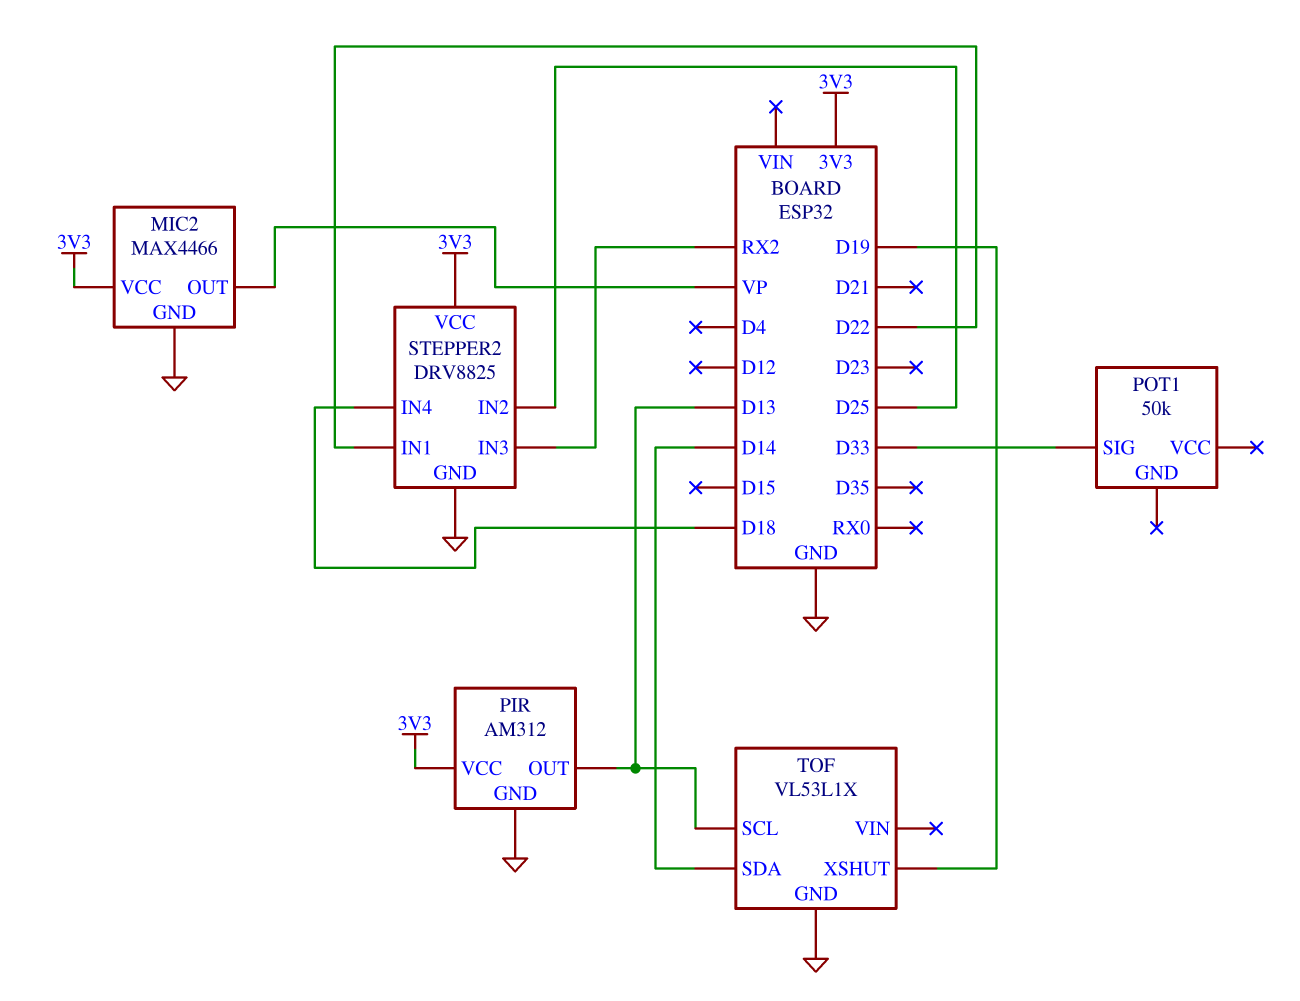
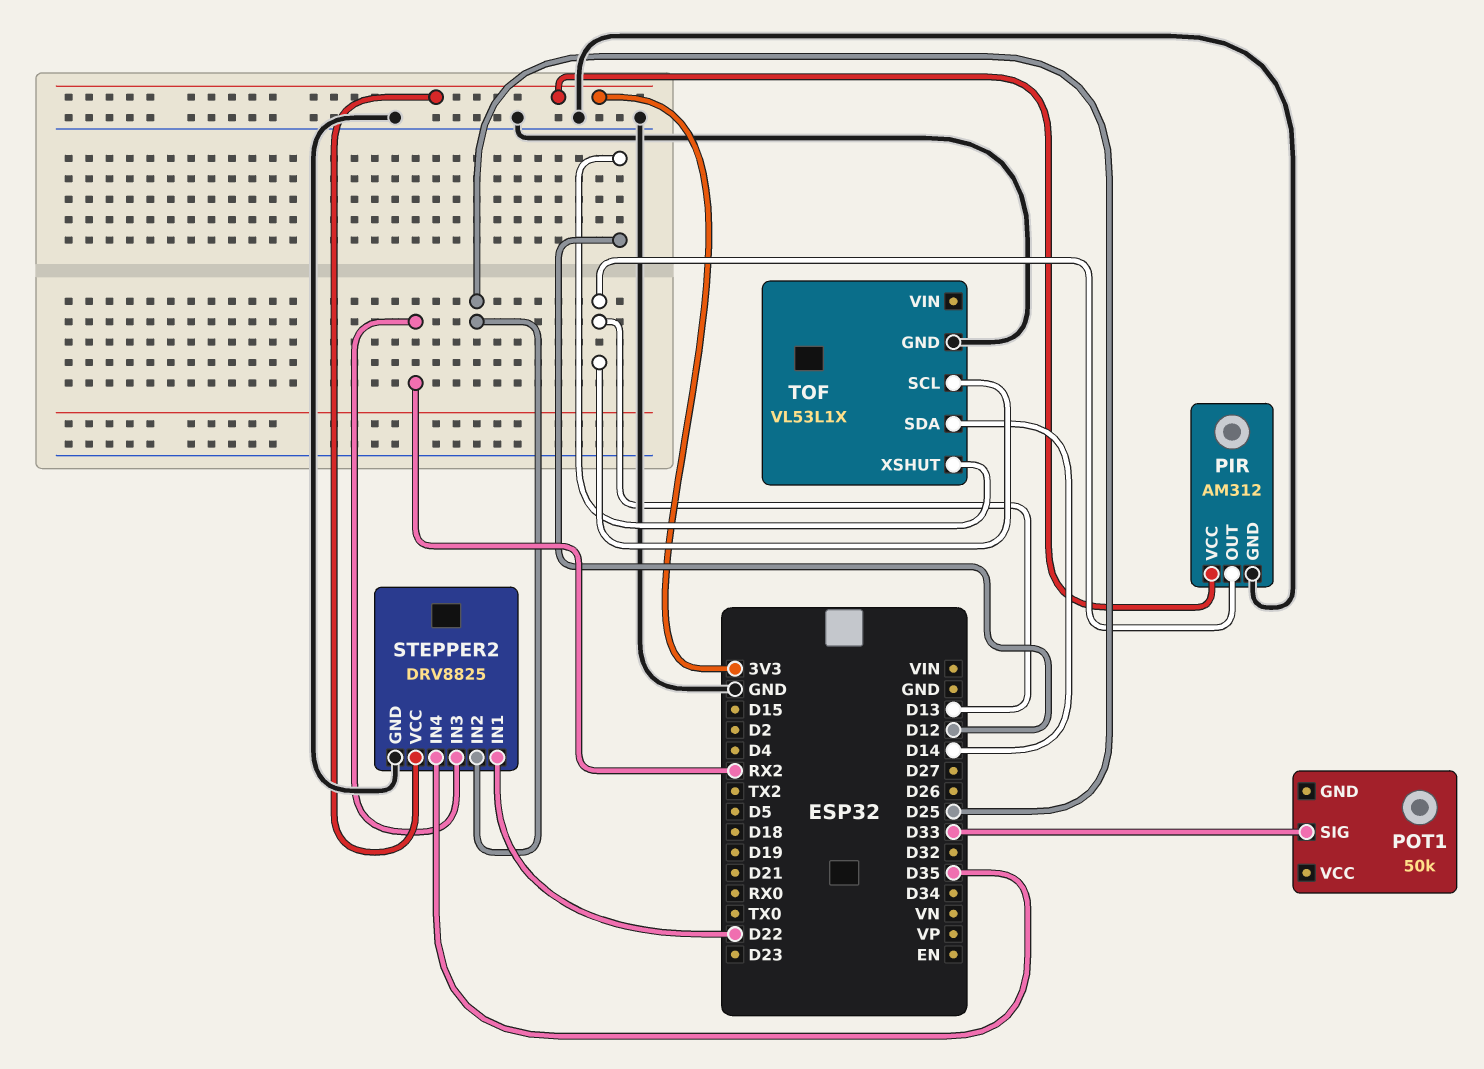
MIC2: MAX4466 -> none
MIC2 pin GND: GND -> none
MIC2 pin OUT: VP -> none
MIC2 pin VCC: 3V3 -> none
STEPPER2 pin IN4: D18 -> D35
TOF pin XSHUT: D19 -> D12

